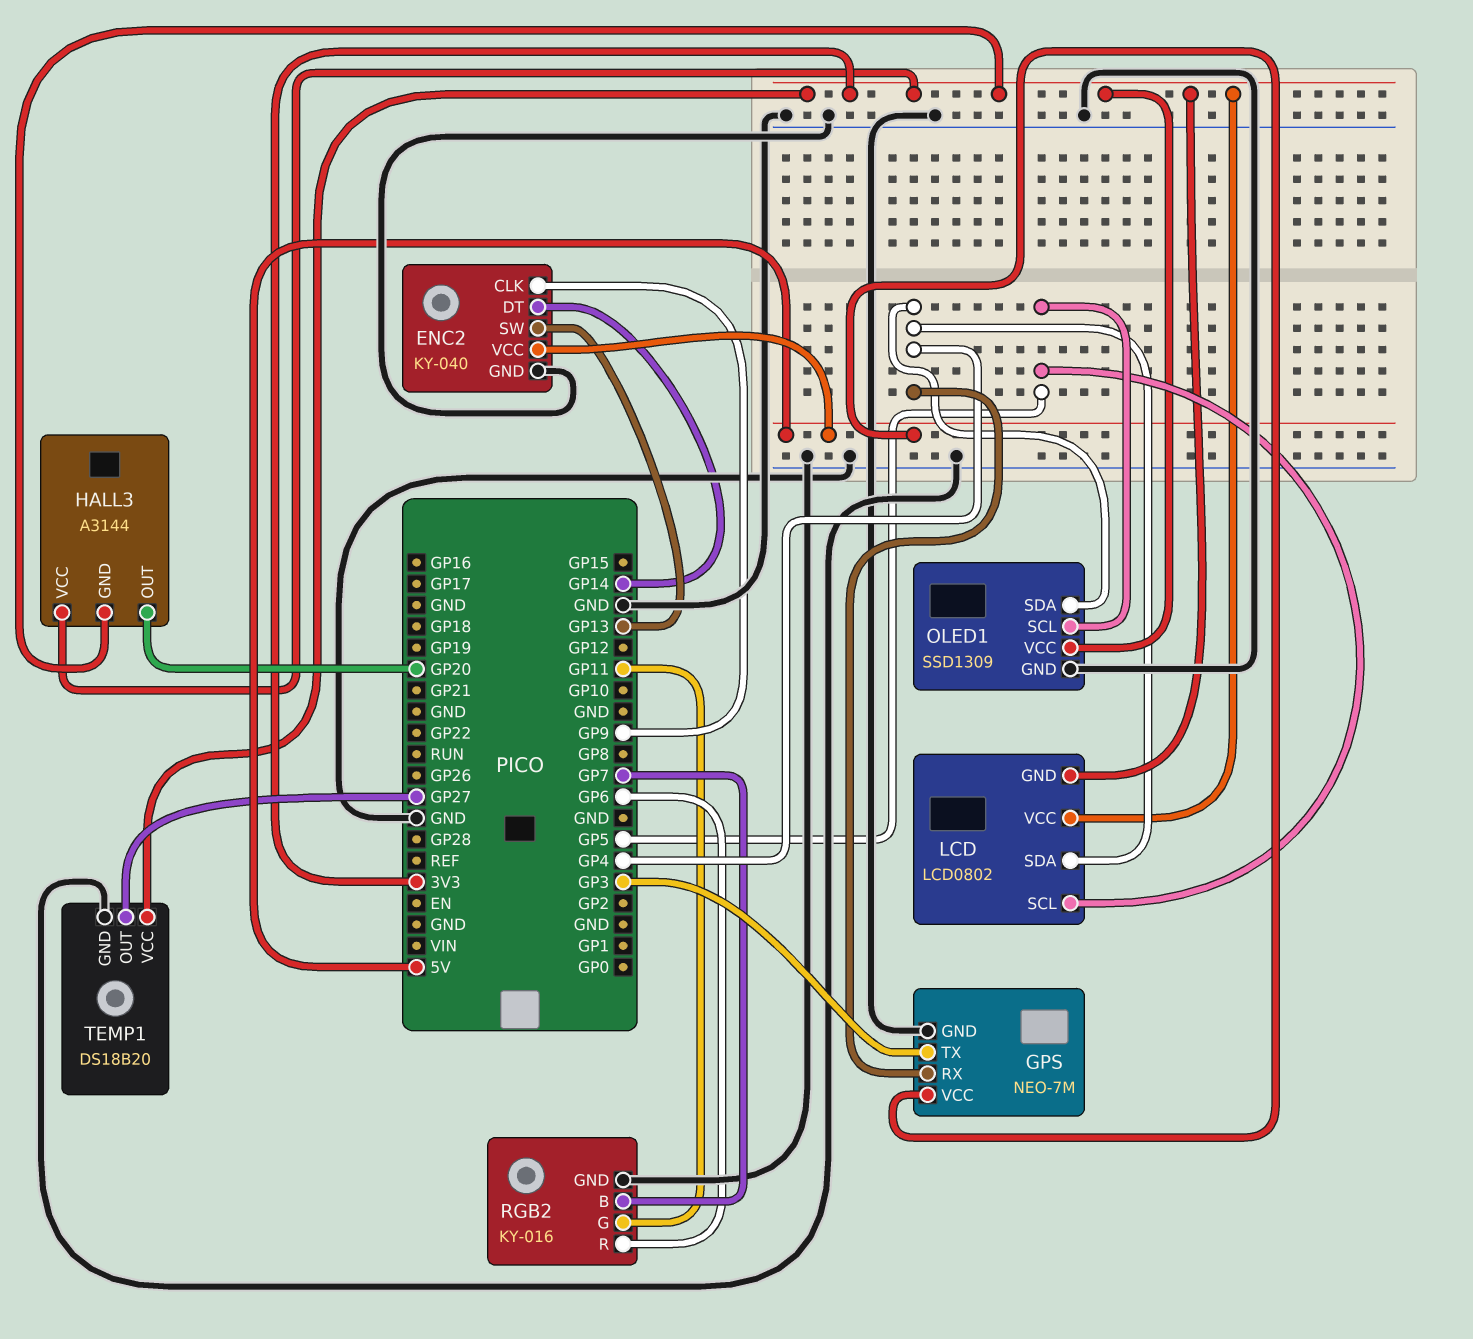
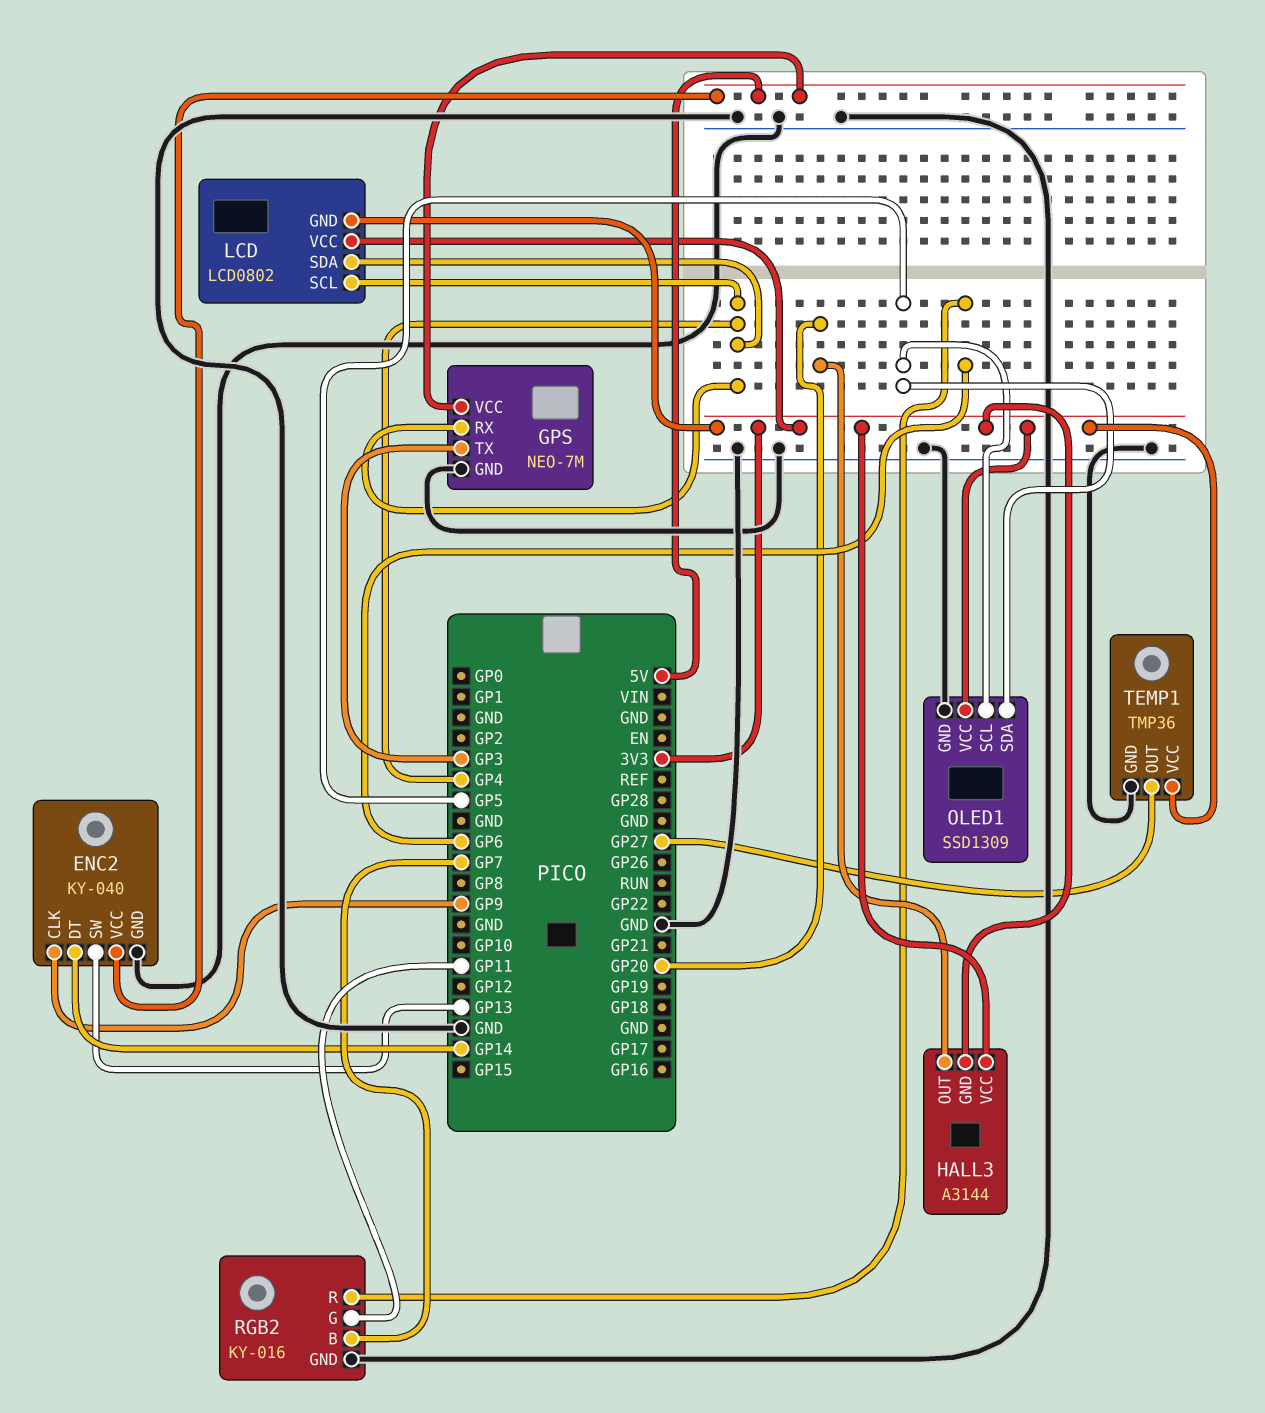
LCD pin SCL: GP5 -> GP4
OLED1 pin SDA: GP4 -> GP5
TEMP1: DS18B20 -> TMP36

